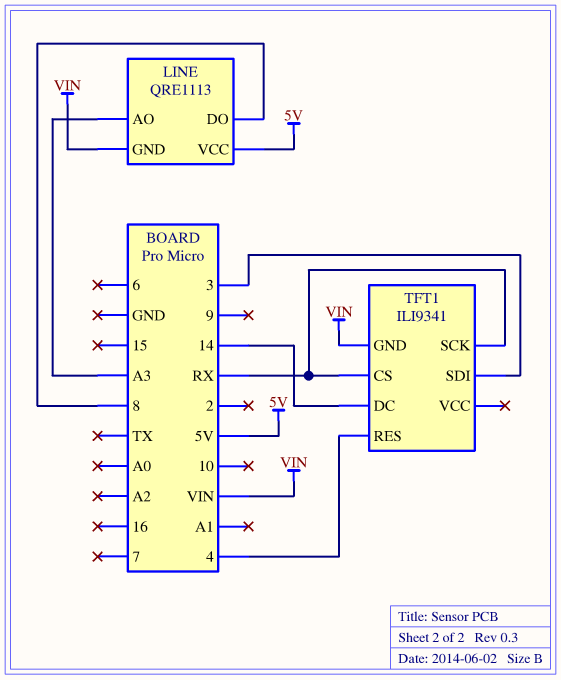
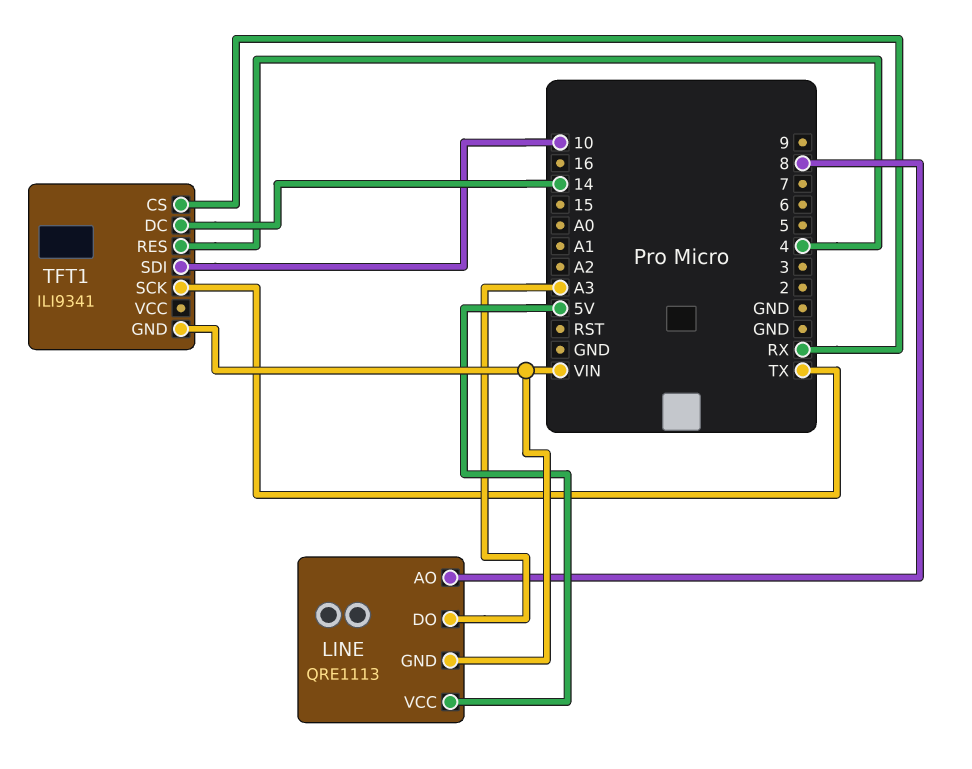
LINE pin AO: A3 -> 8
LINE pin DO: 8 -> A3
TFT1 pin SCK: RX -> TX
TFT1 pin SDI: 3 -> 10

